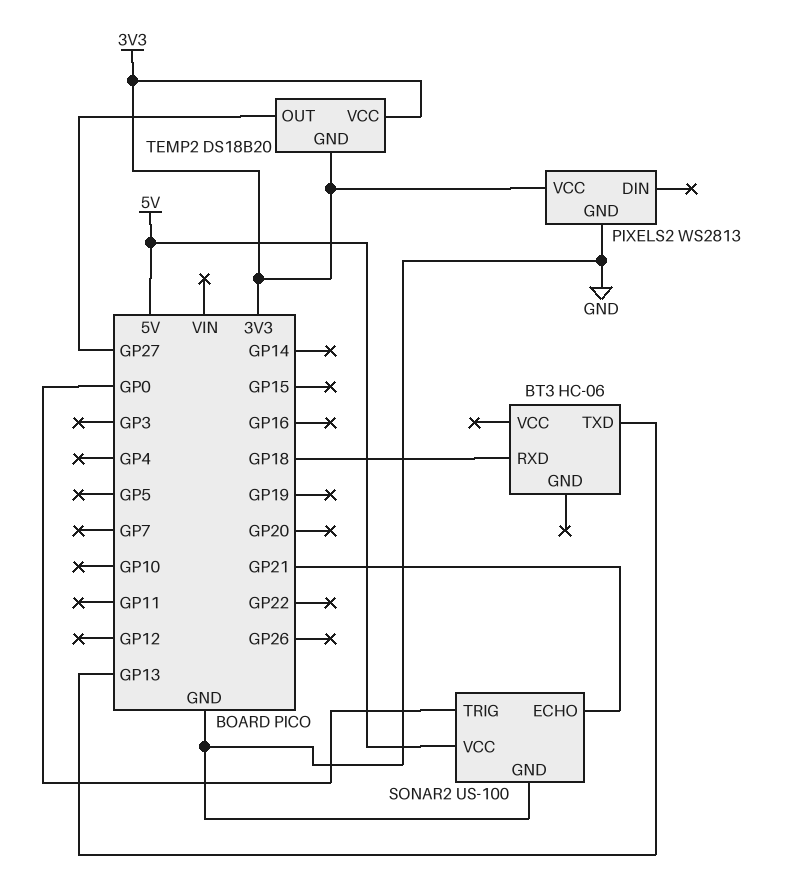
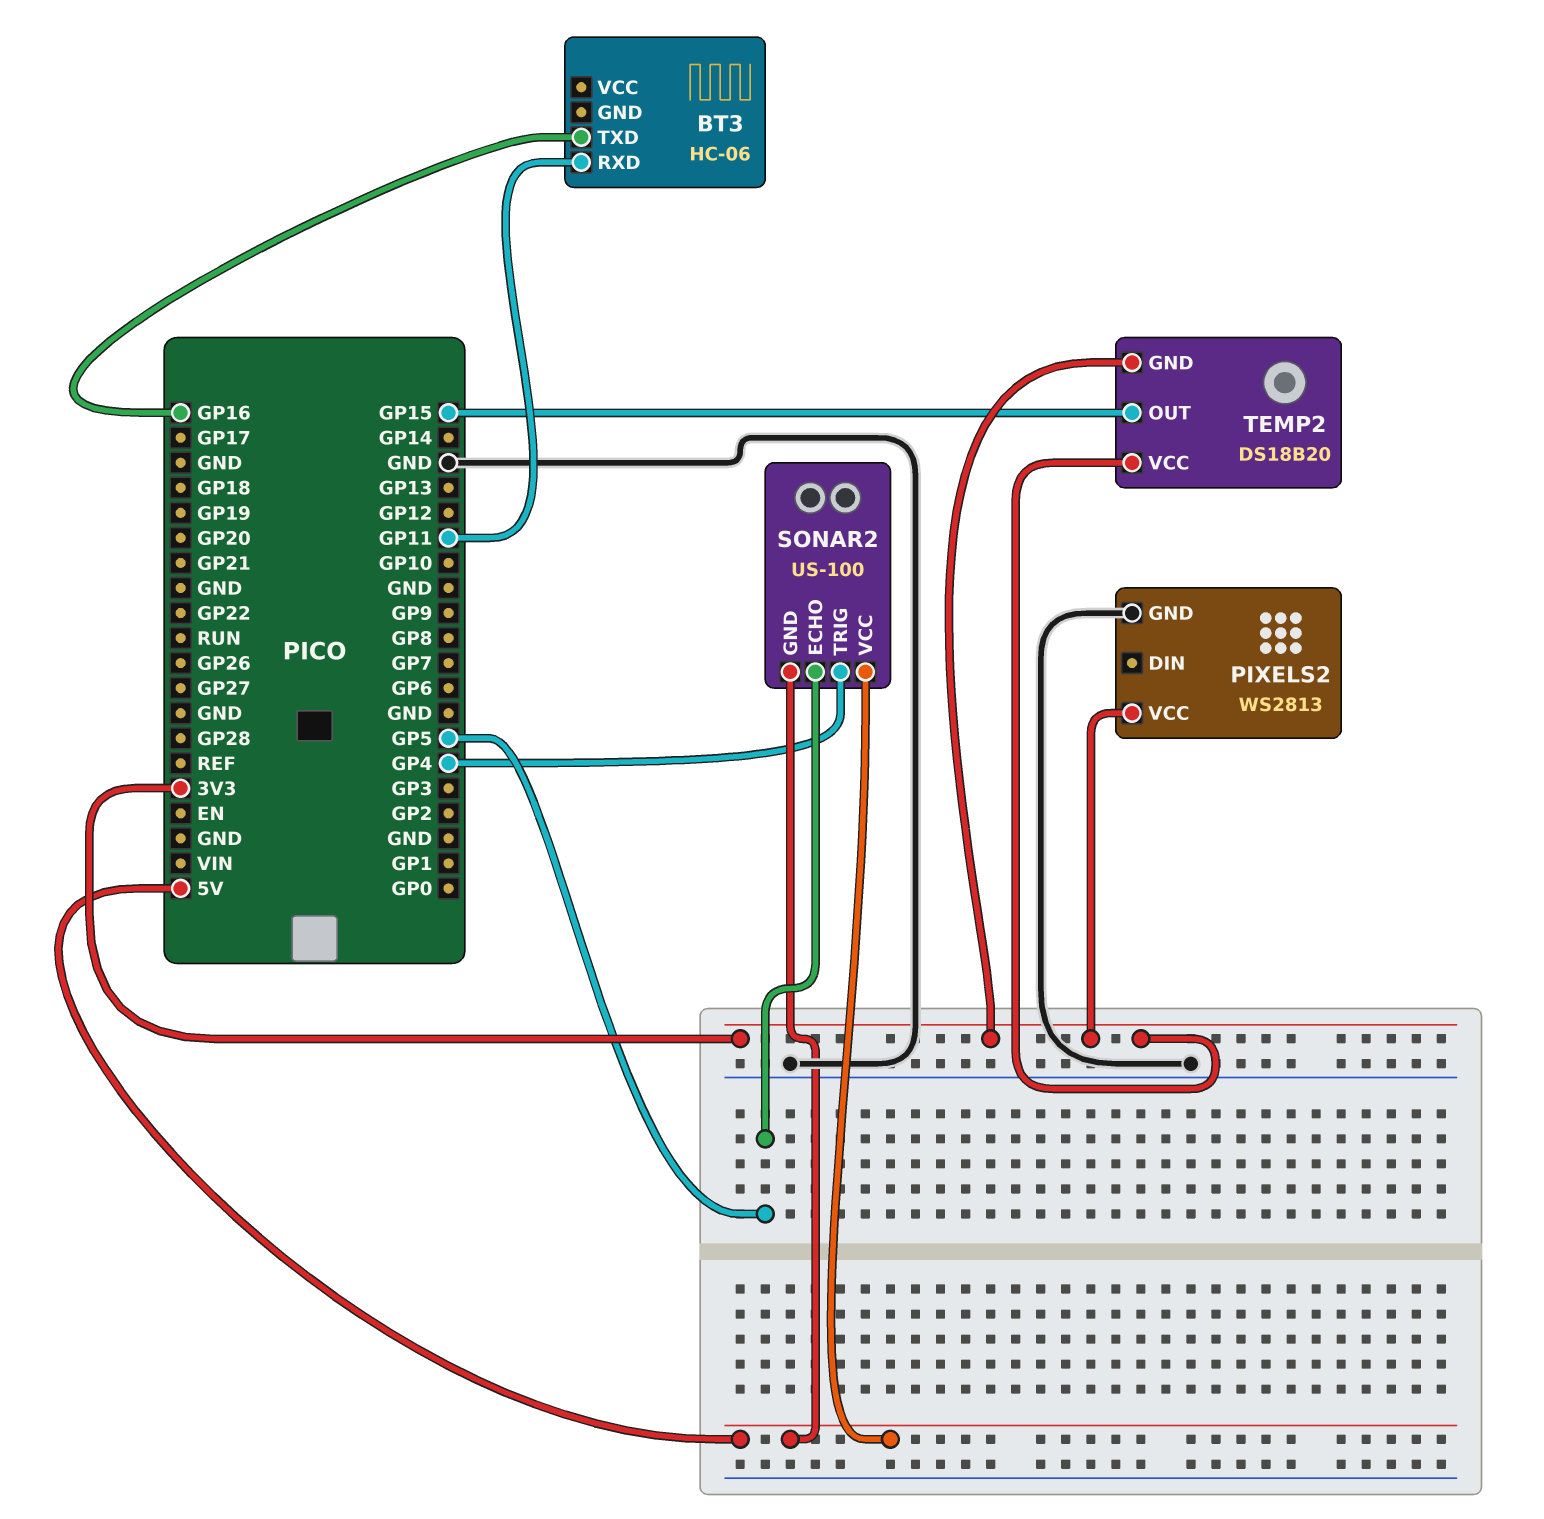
BT3 pin RXD: GP18 -> GP11
BT3 pin TXD: GP13 -> GP16
SONAR2 pin ECHO: GP21 -> GP5
SONAR2 pin GND: GND -> 5V
SONAR2 pin TRIG: GP0 -> GP4
TEMP2 pin OUT: GP27 -> GP15

